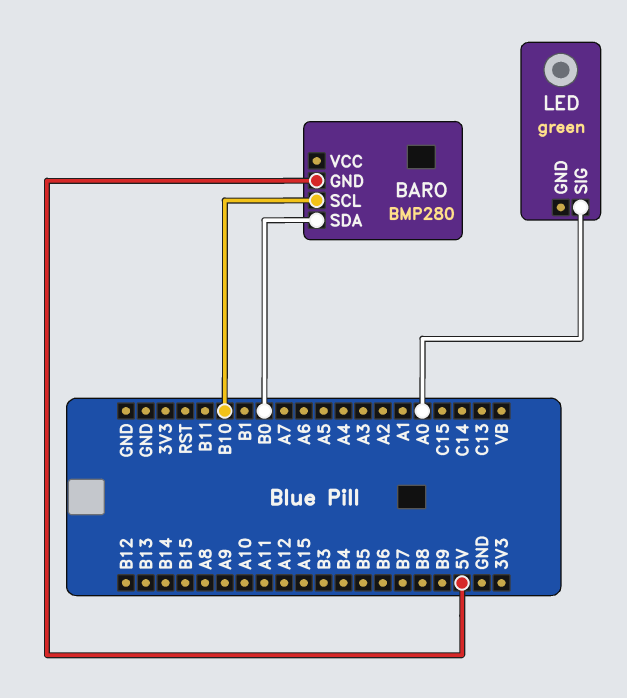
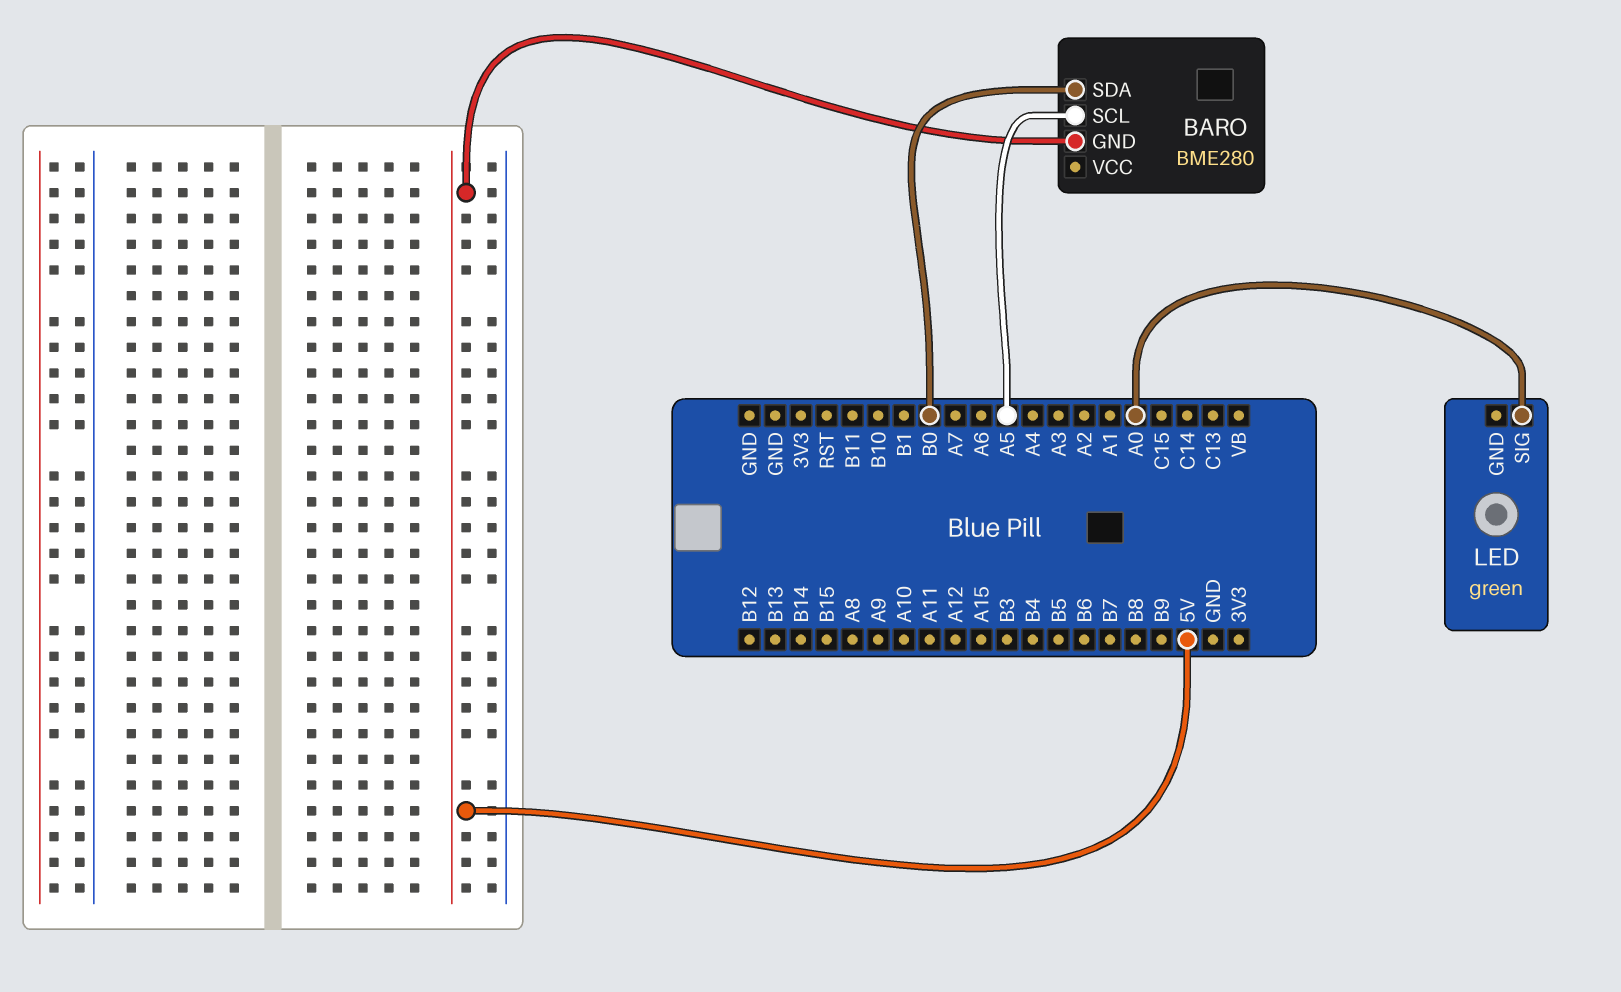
BARO: BMP280 -> BME280
BARO pin SCL: B10 -> A5

